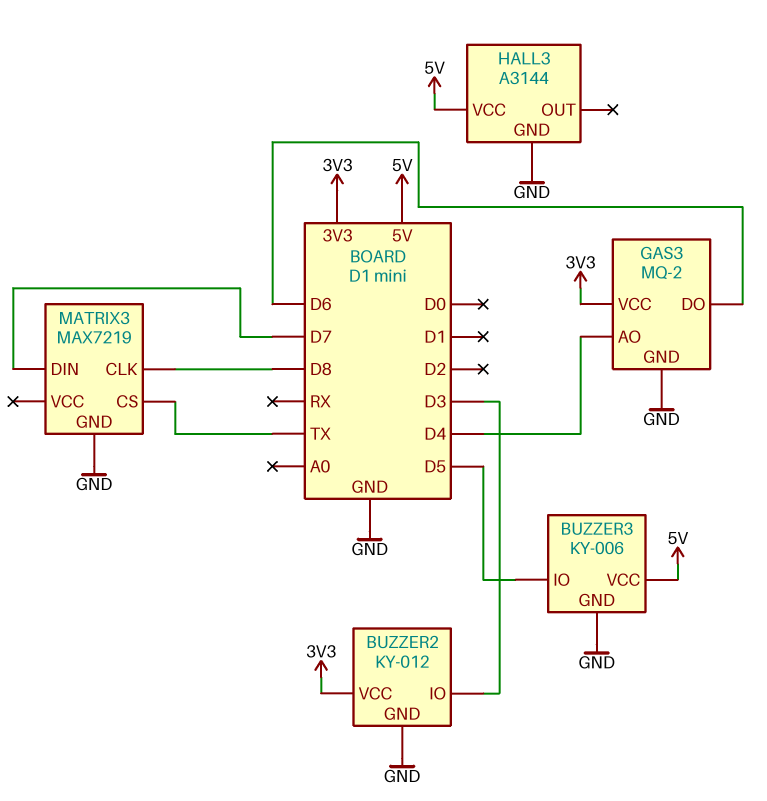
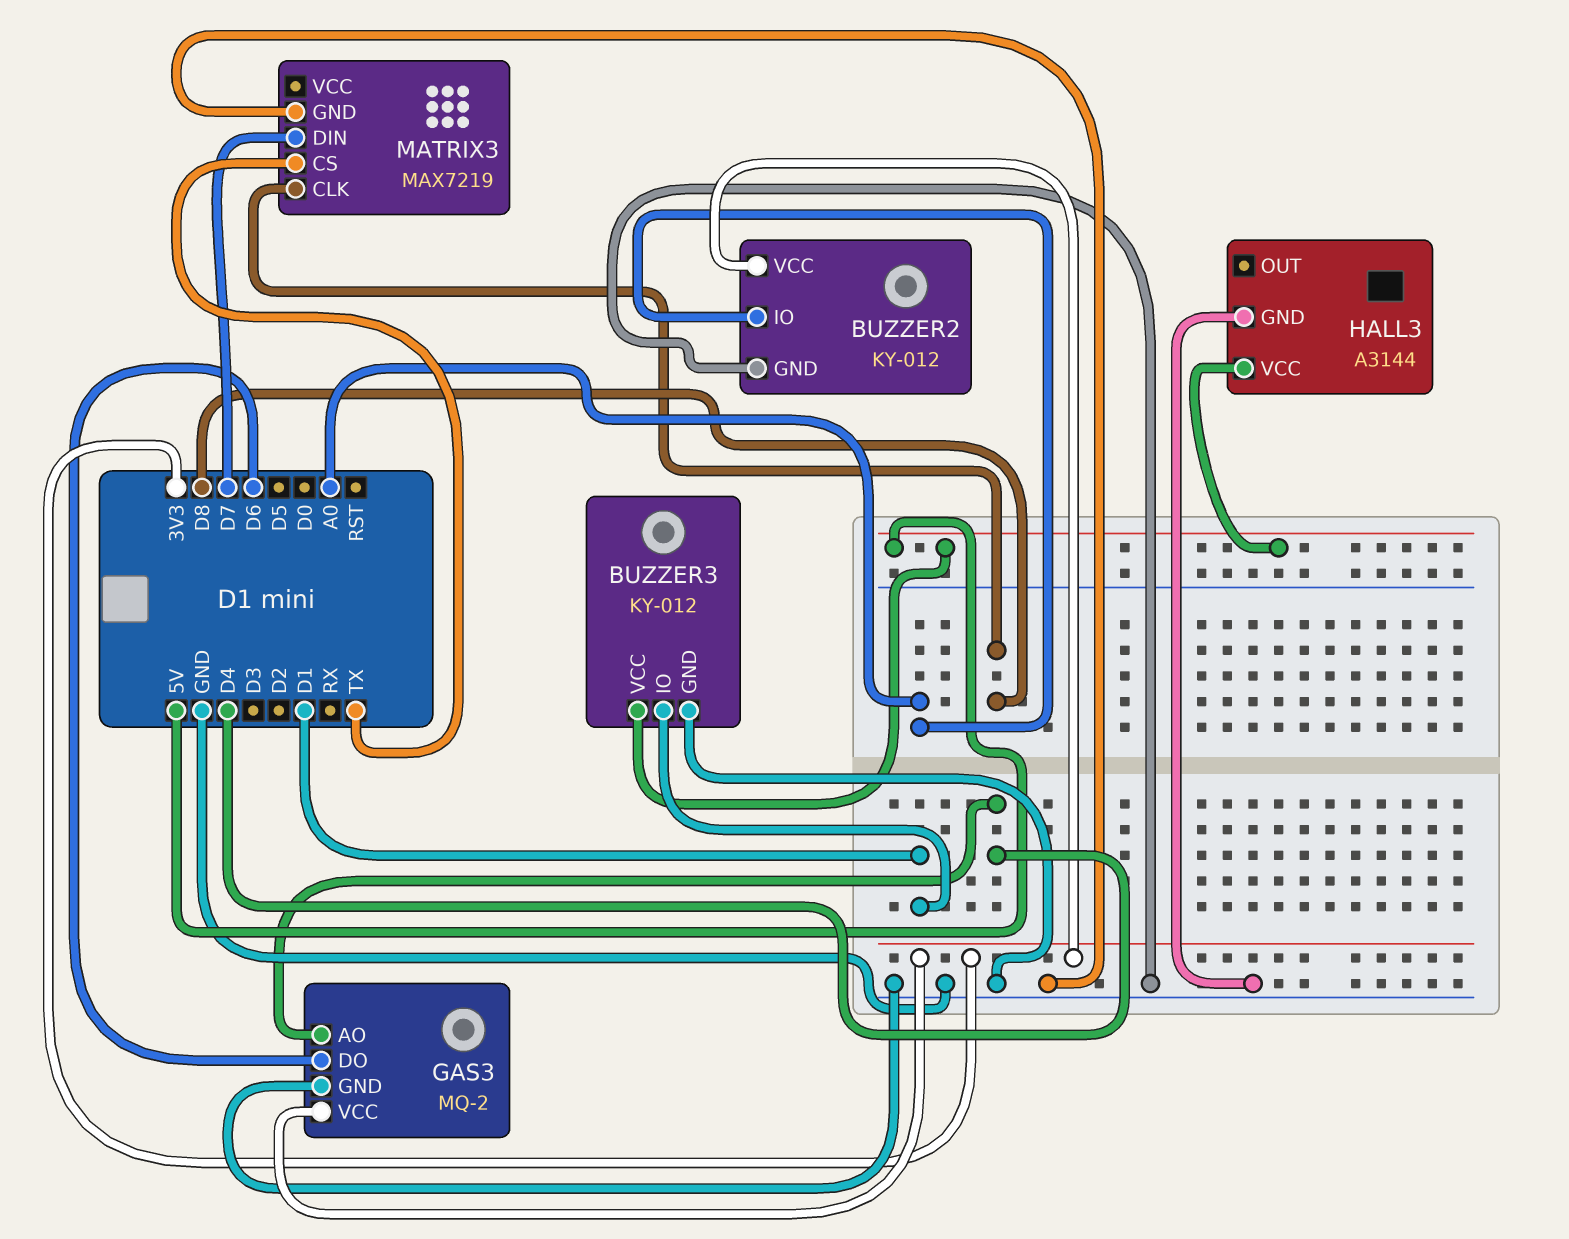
BUZZER2 pin IO: D3 -> A0
BUZZER3: KY-006 -> KY-012
BUZZER3 pin IO: D5 -> D1

